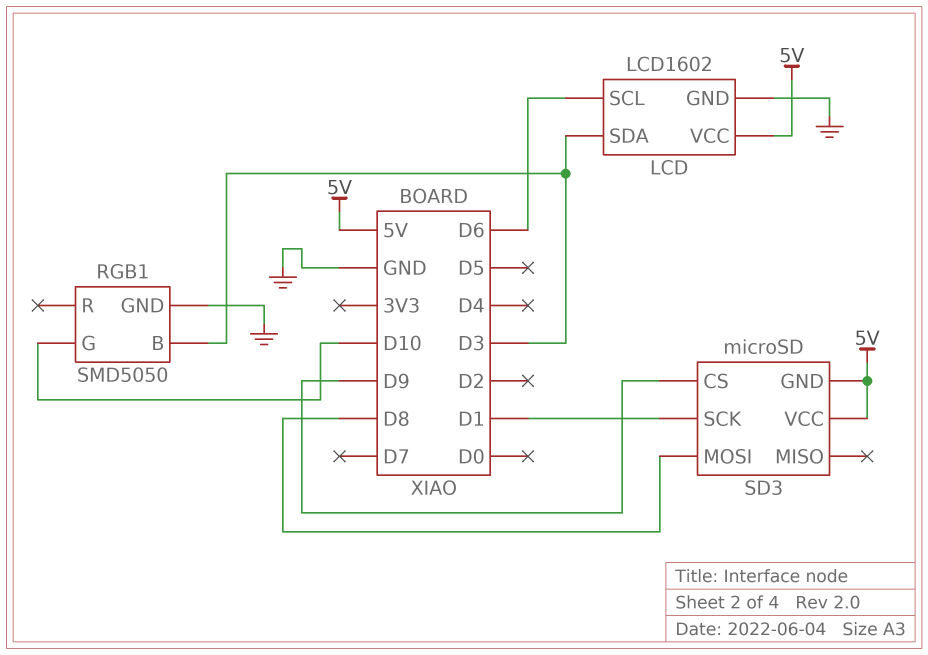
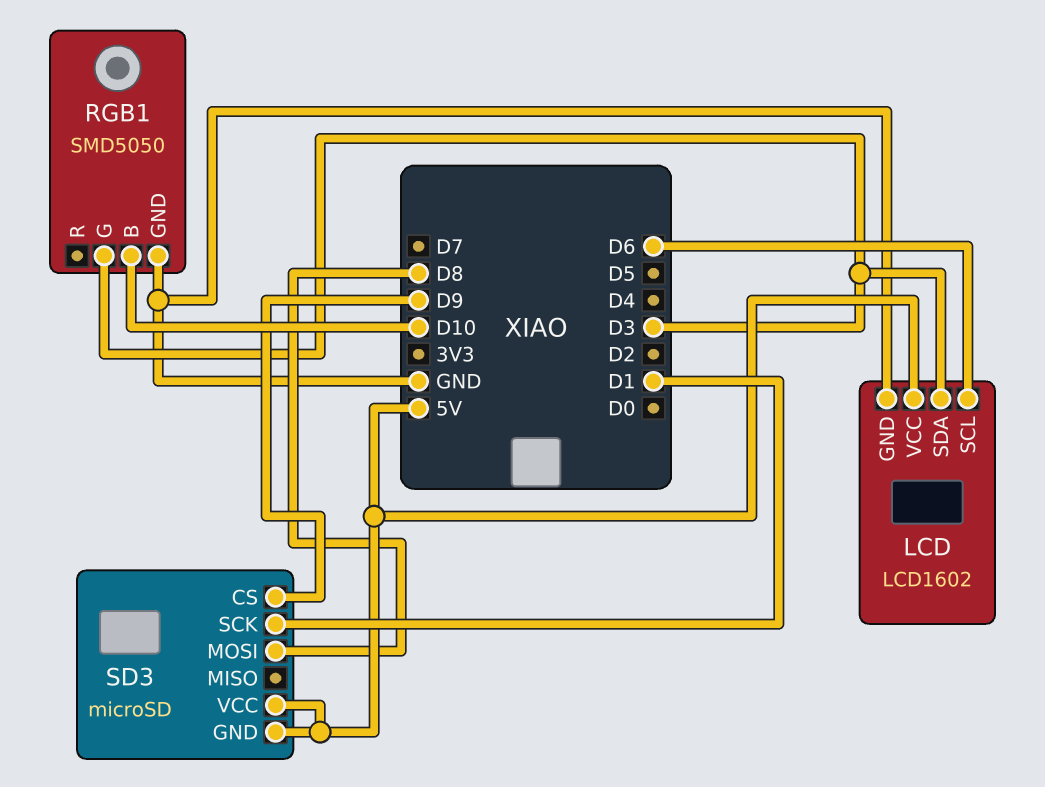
RGB1 pin B: D3 -> D10
RGB1 pin G: D10 -> D3

